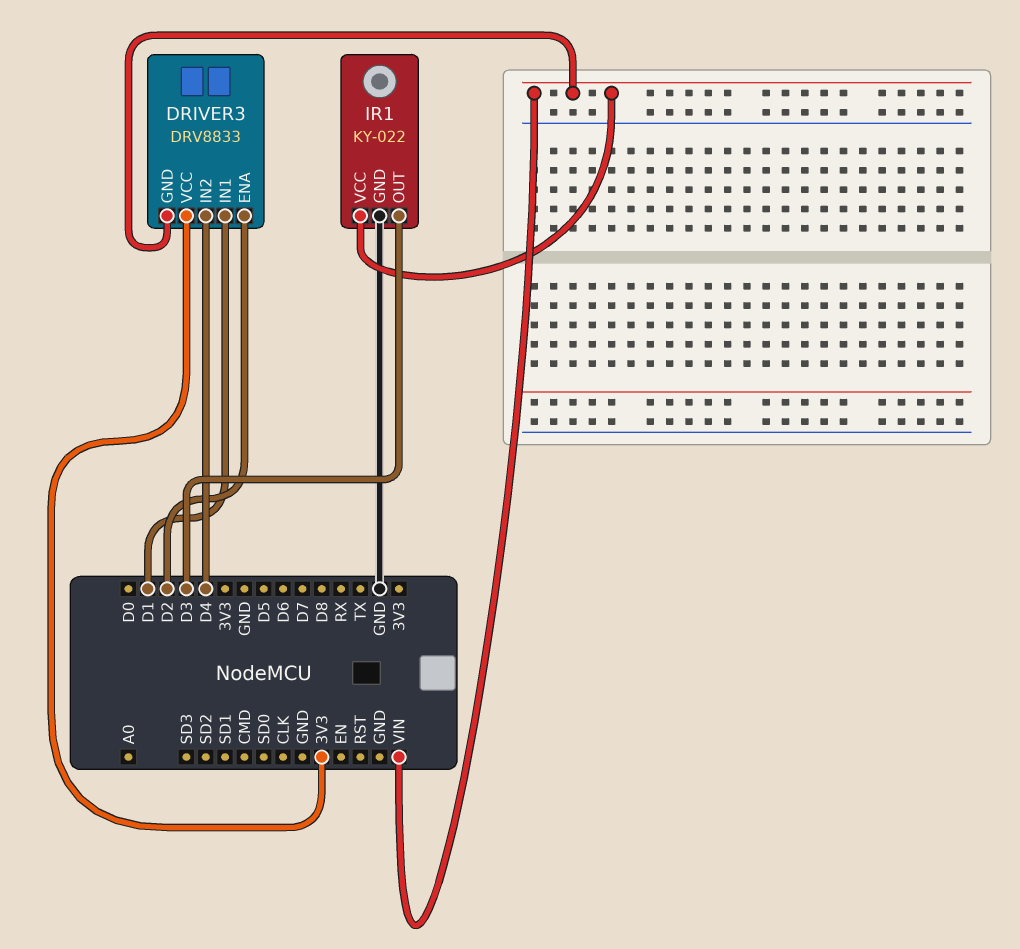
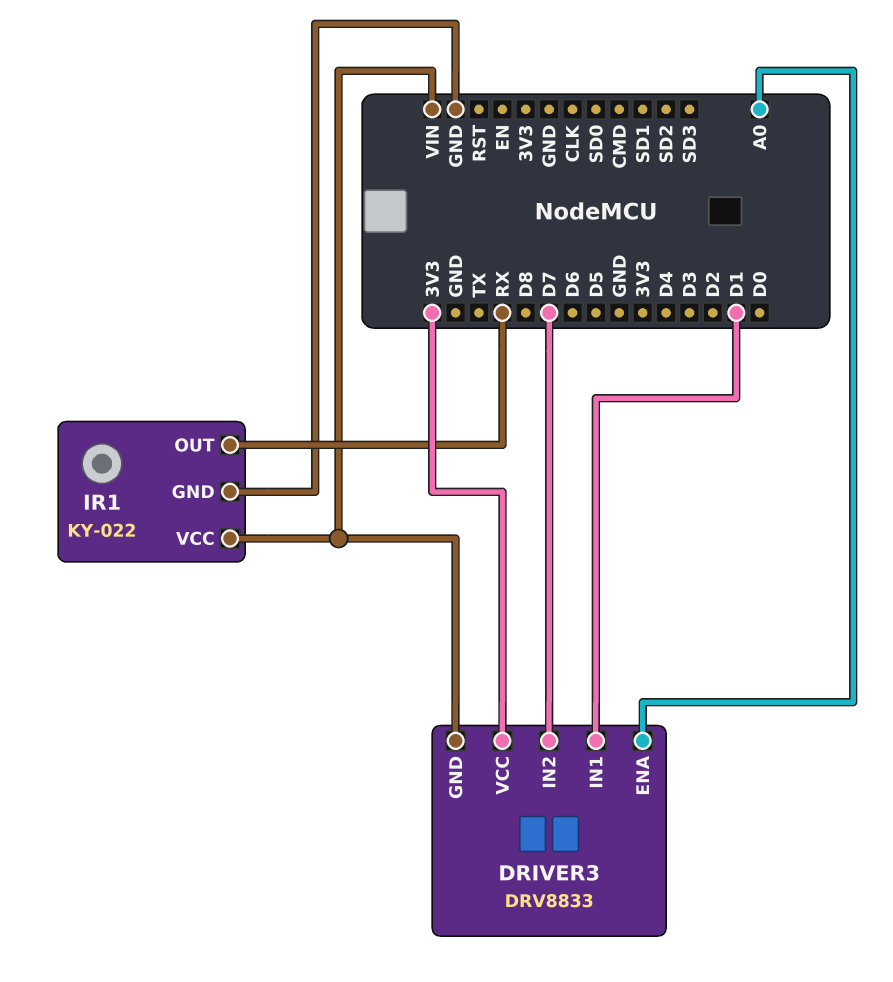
DRIVER3 pin ENA: D2 -> A0
DRIVER3 pin IN2: D4 -> D7
IR1 pin OUT: D3 -> RX

